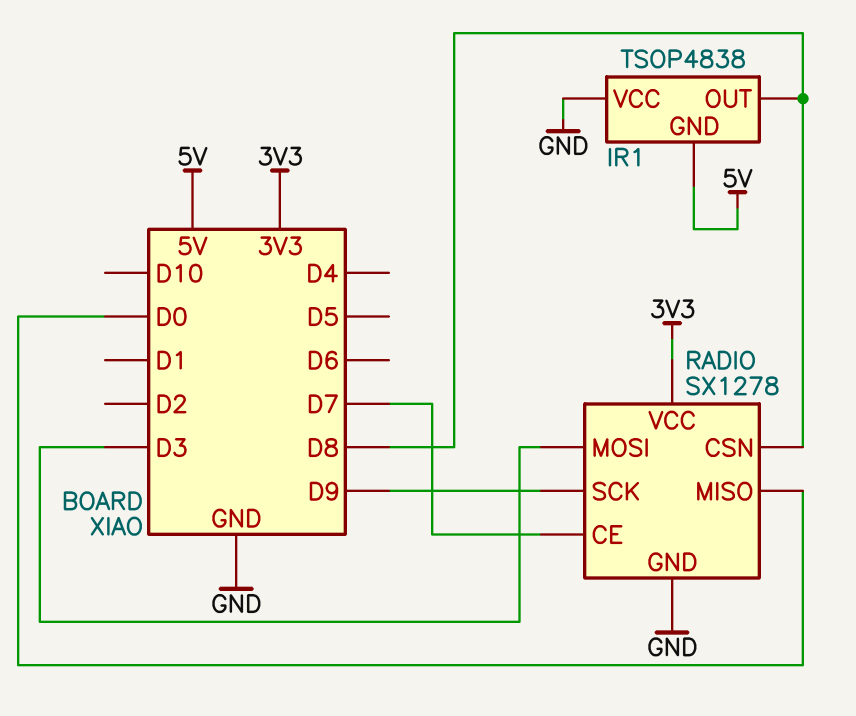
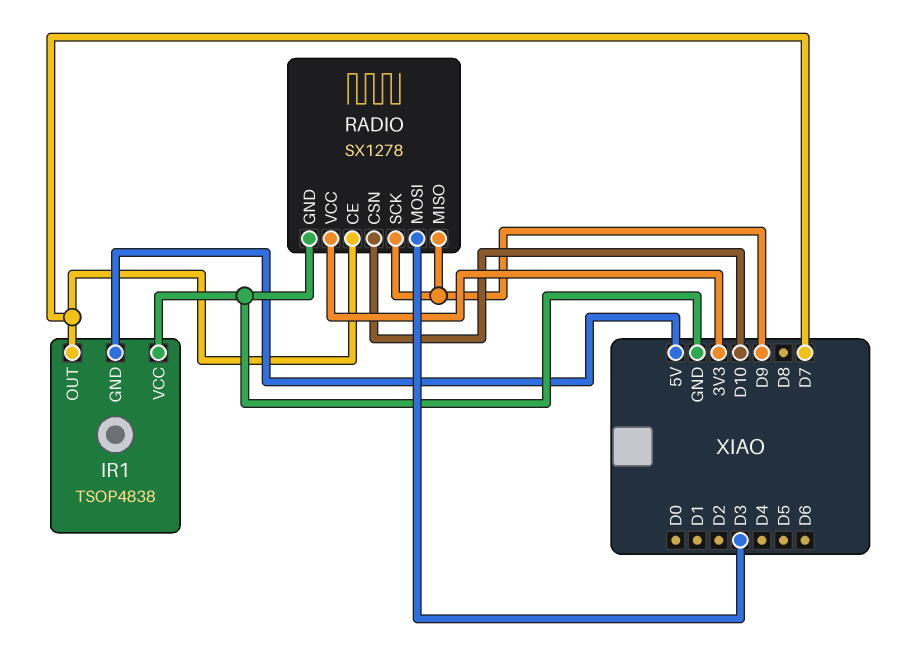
IR1 pin OUT: D8 -> D7
RADIO pin CSN: D8 -> D10
RADIO pin MISO: D0 -> D9

